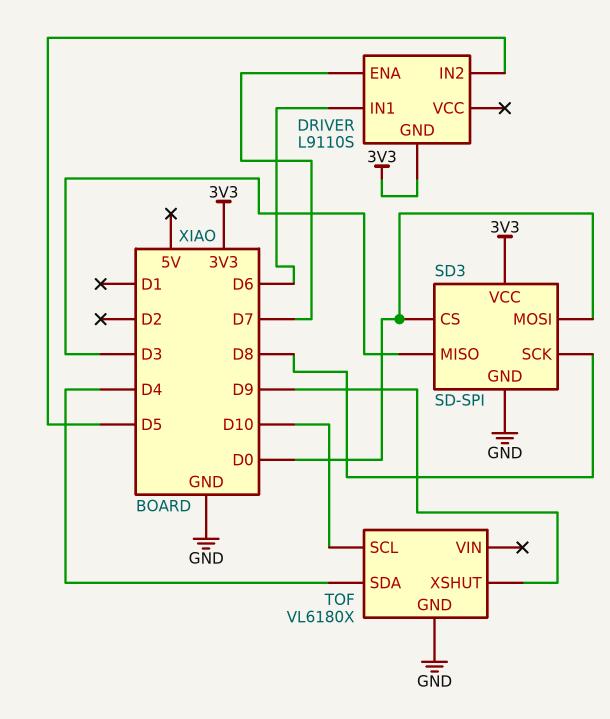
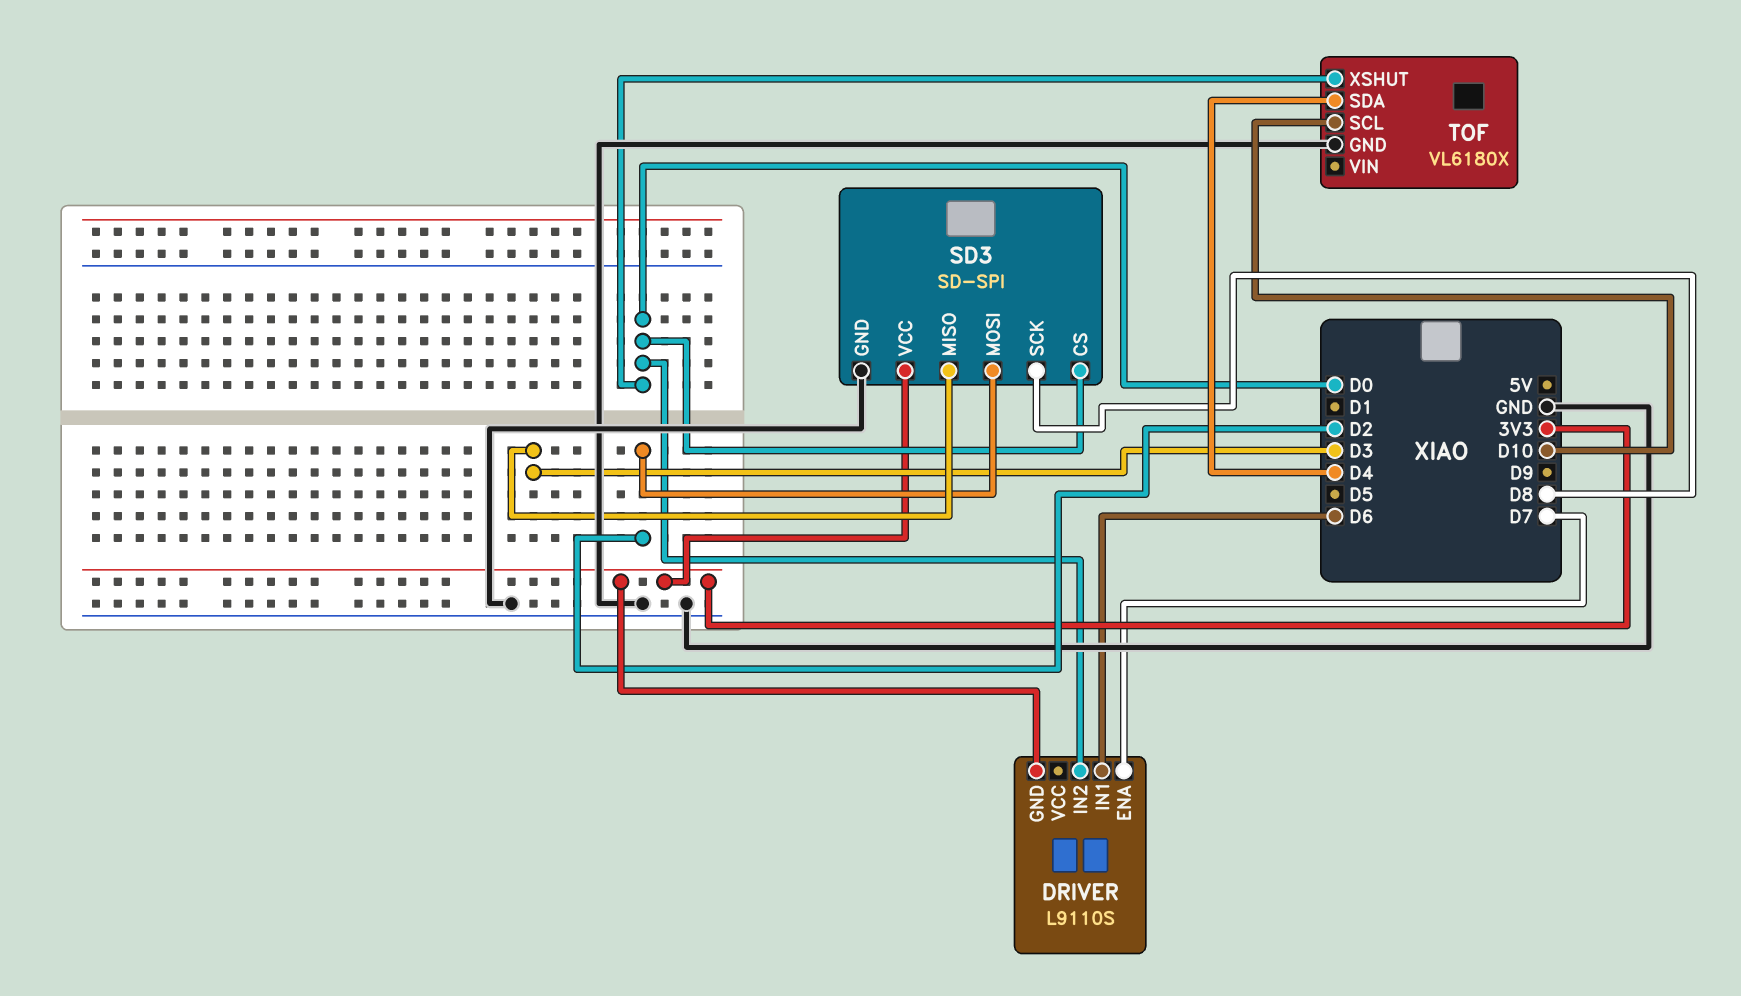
DRIVER pin IN2: D5 -> D0
SD3 pin MOSI: D0 -> D2
TOF pin XSHUT: D9 -> D0

